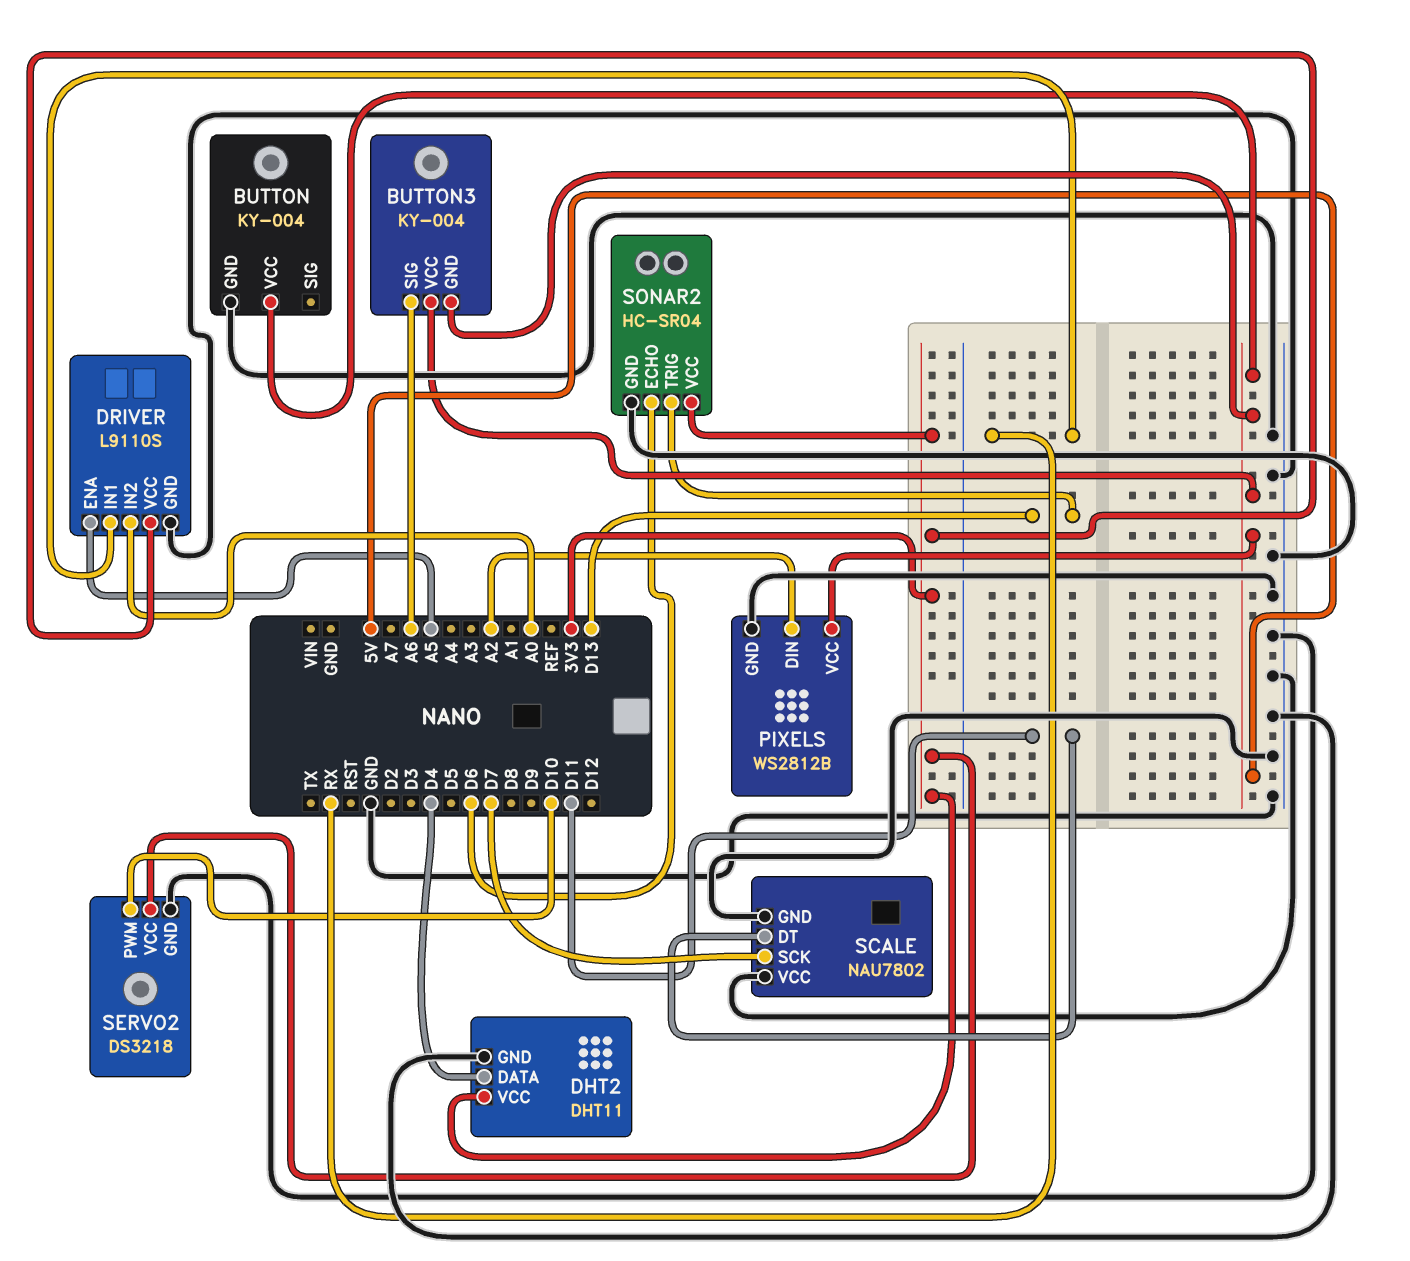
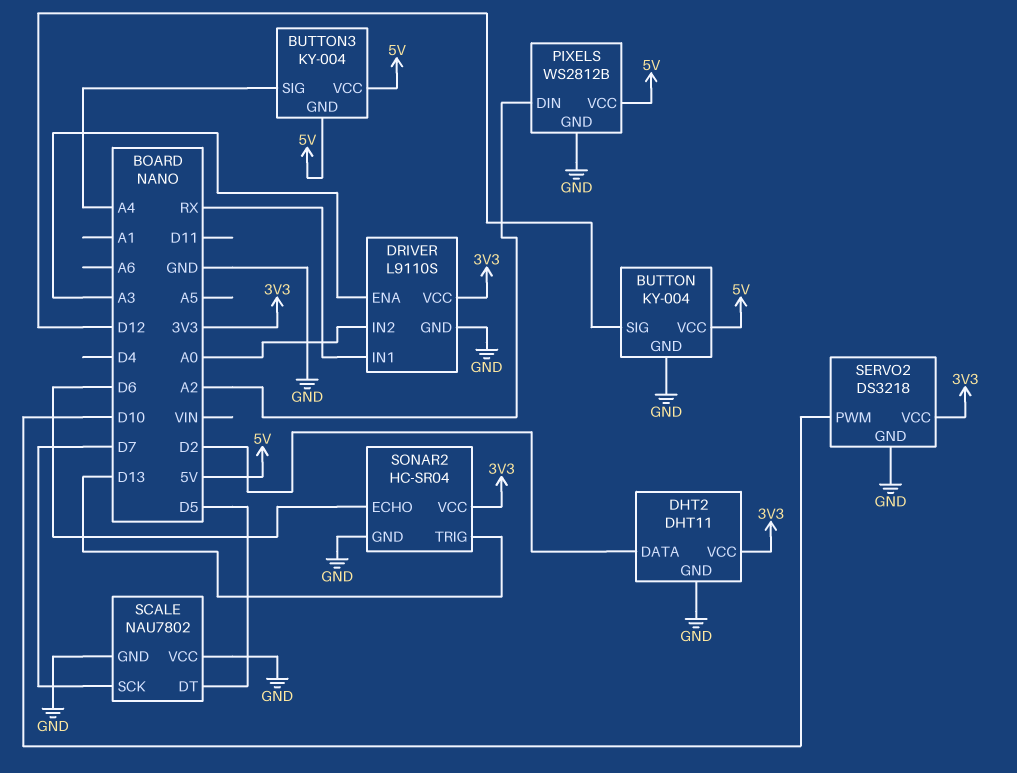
BUTTON pin SIG: none -> D12
BUTTON3 pin SIG: A6 -> A4
DHT2 pin DATA: D4 -> D2
DRIVER pin ENA: A5 -> A3
SCALE pin DT: D11 -> D5

